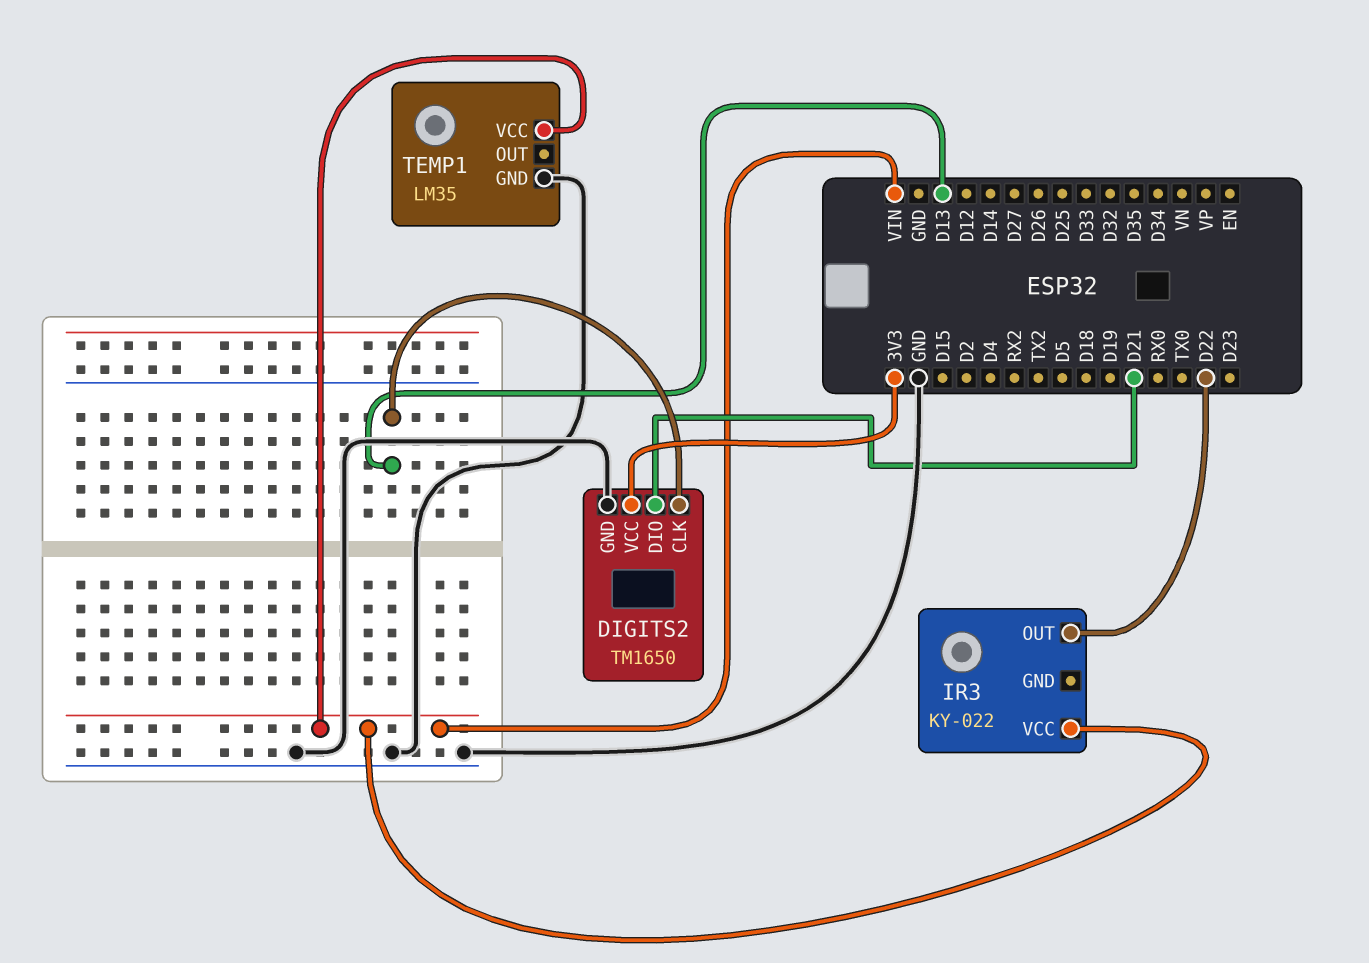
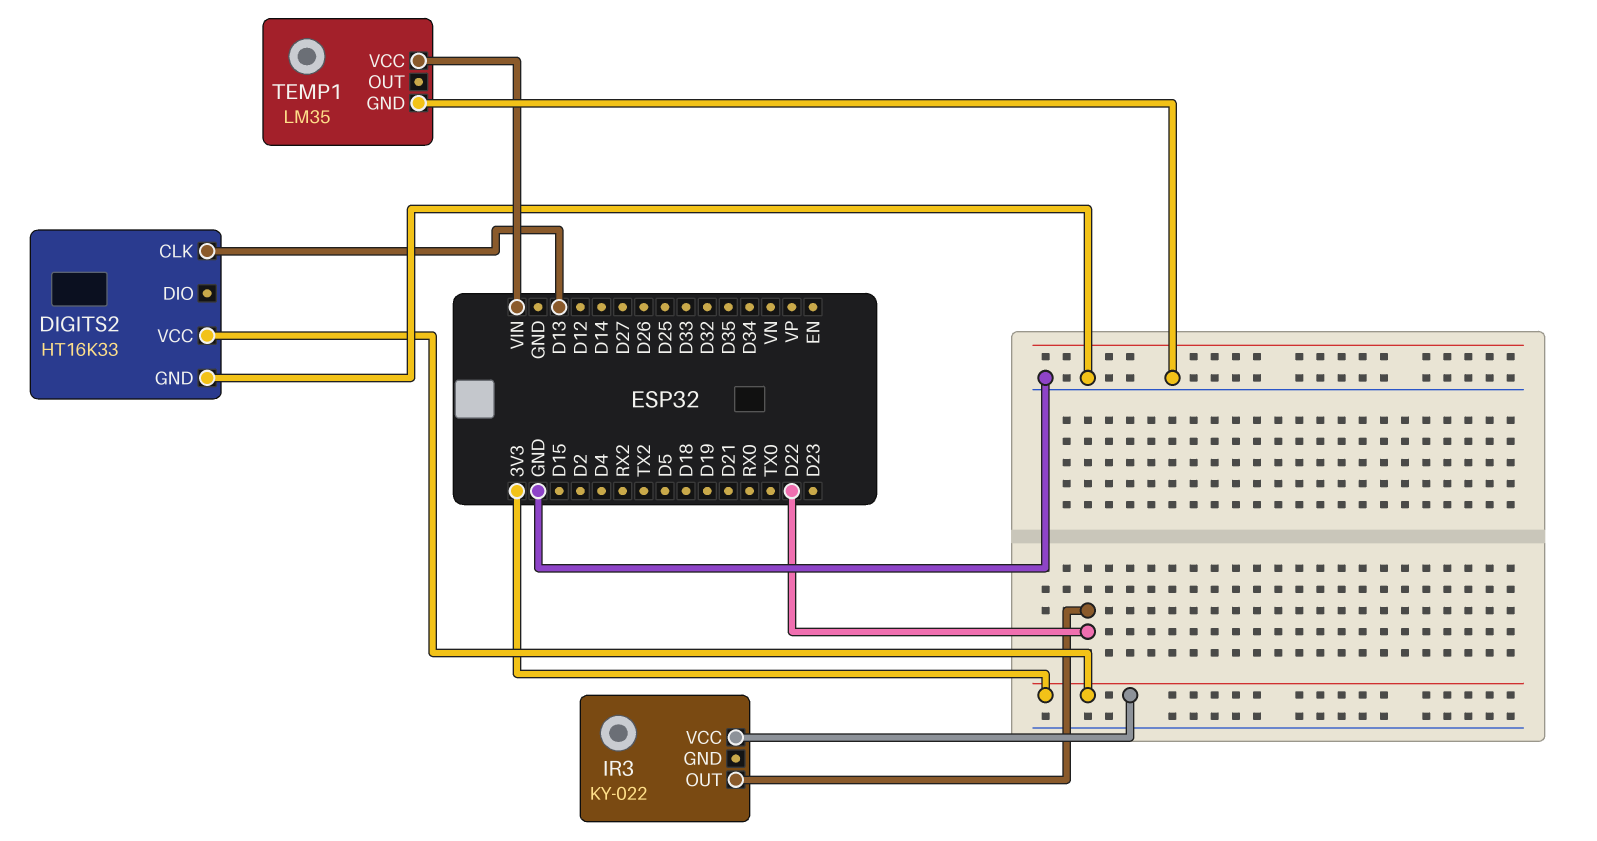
DIGITS2: TM1650 -> HT16K33
DIGITS2 pin DIO: D21 -> none
IR3 pin VCC: VIN -> 3V3

